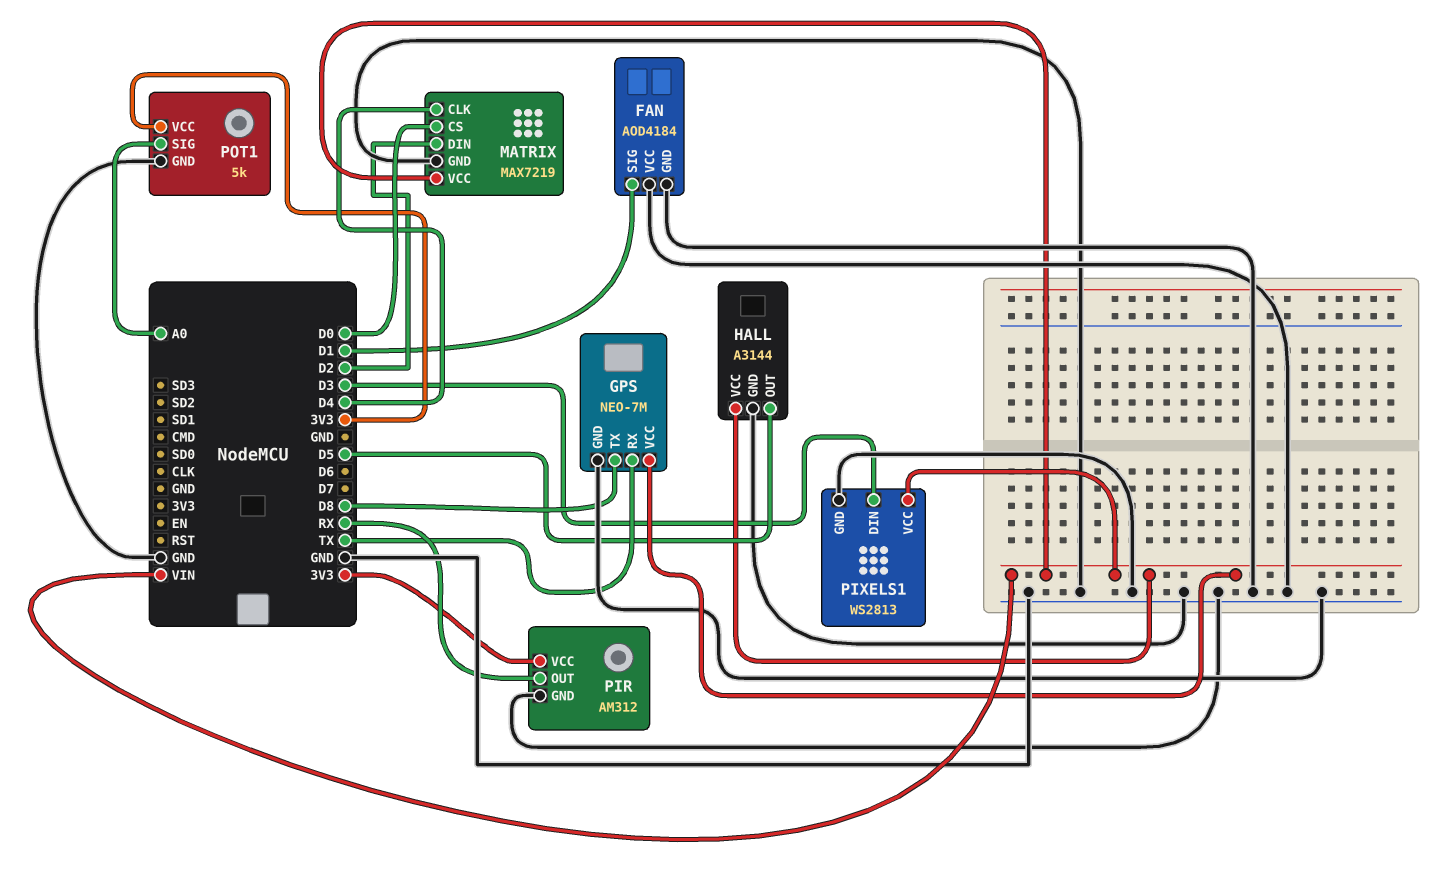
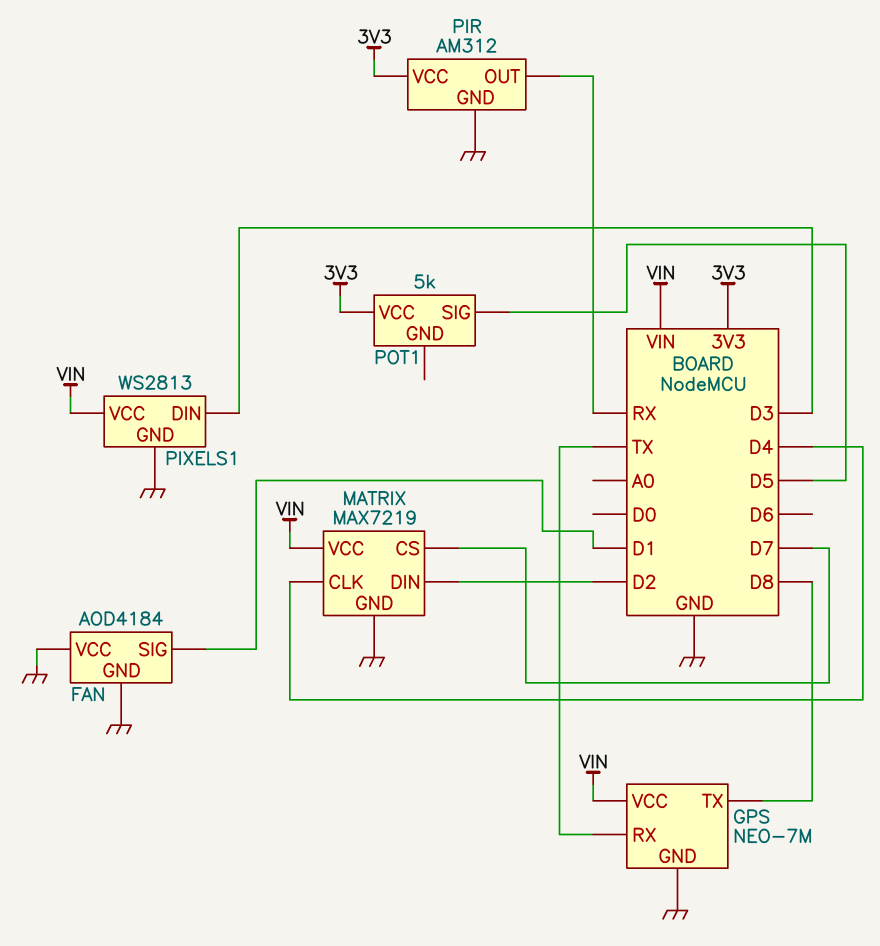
HALL: A3144 -> none
HALL pin GND: GND -> none
HALL pin OUT: D5 -> none
HALL pin VCC: VIN -> none
MATRIX pin CS: D0 -> D7
POT1 pin GND: GND -> none
POT1 pin SIG: A0 -> D5

